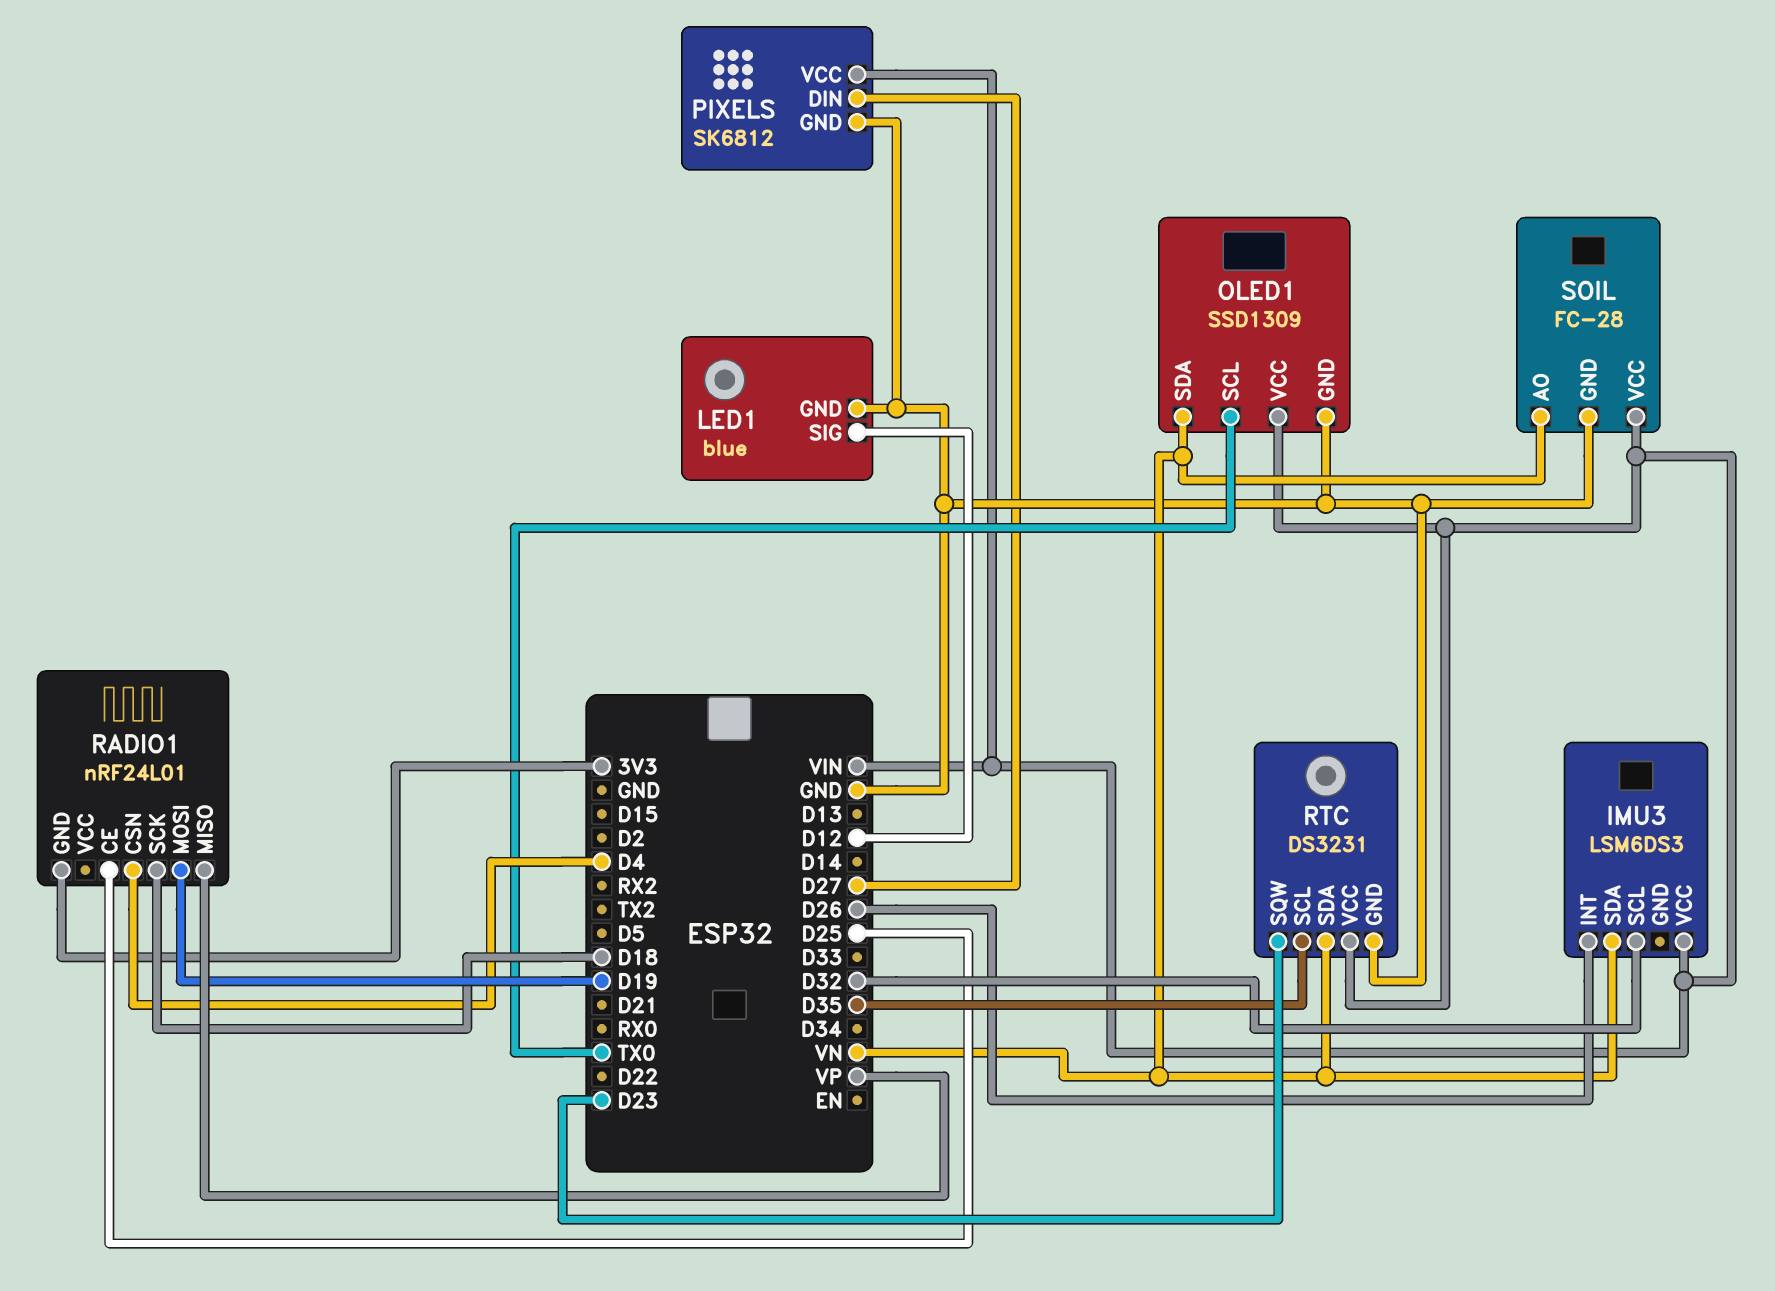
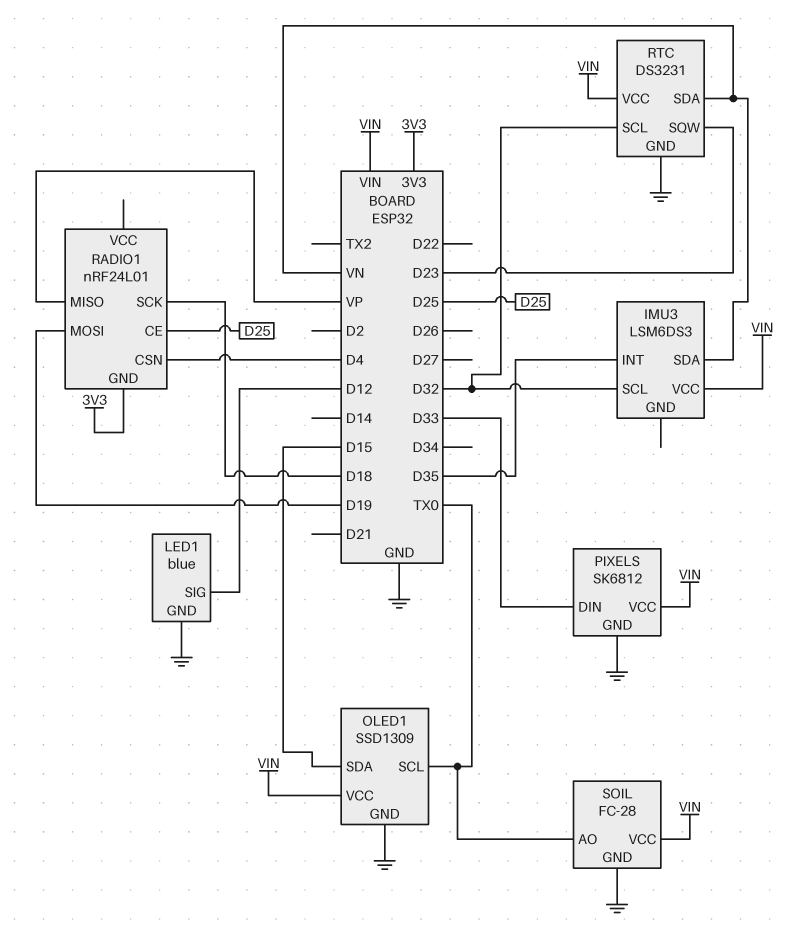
IMU3 pin INT: D26 -> D35
OLED1 pin SDA: VN -> D15
PIXELS pin DIN: D27 -> D33
RTC pin SCL: D35 -> D32
SOIL pin AO: VN -> TX0

